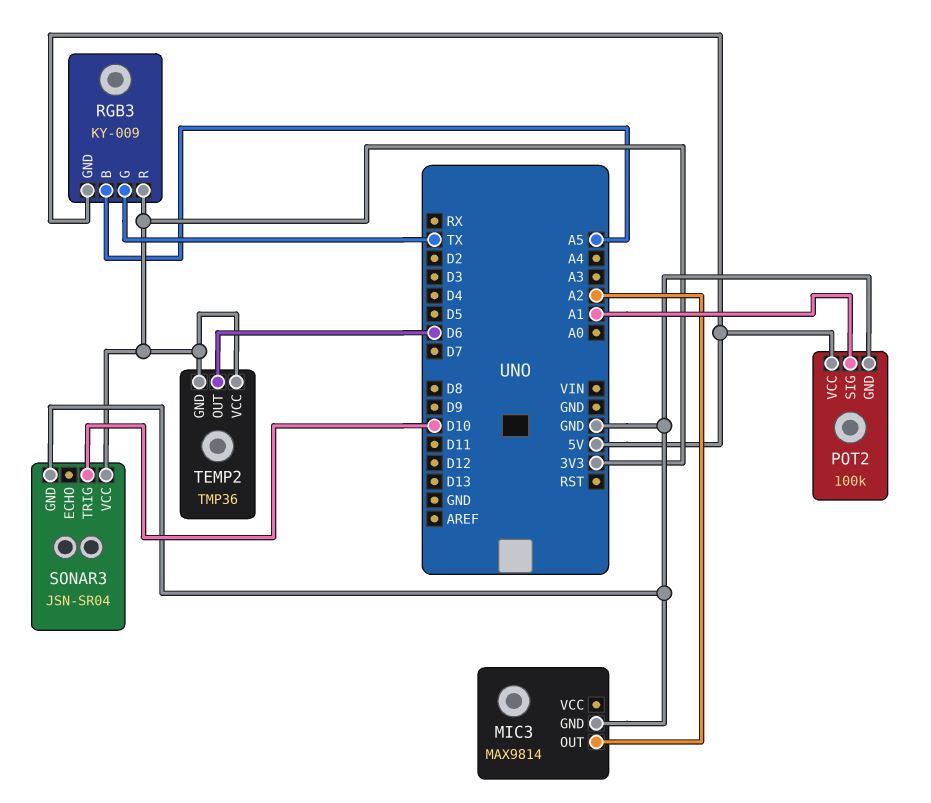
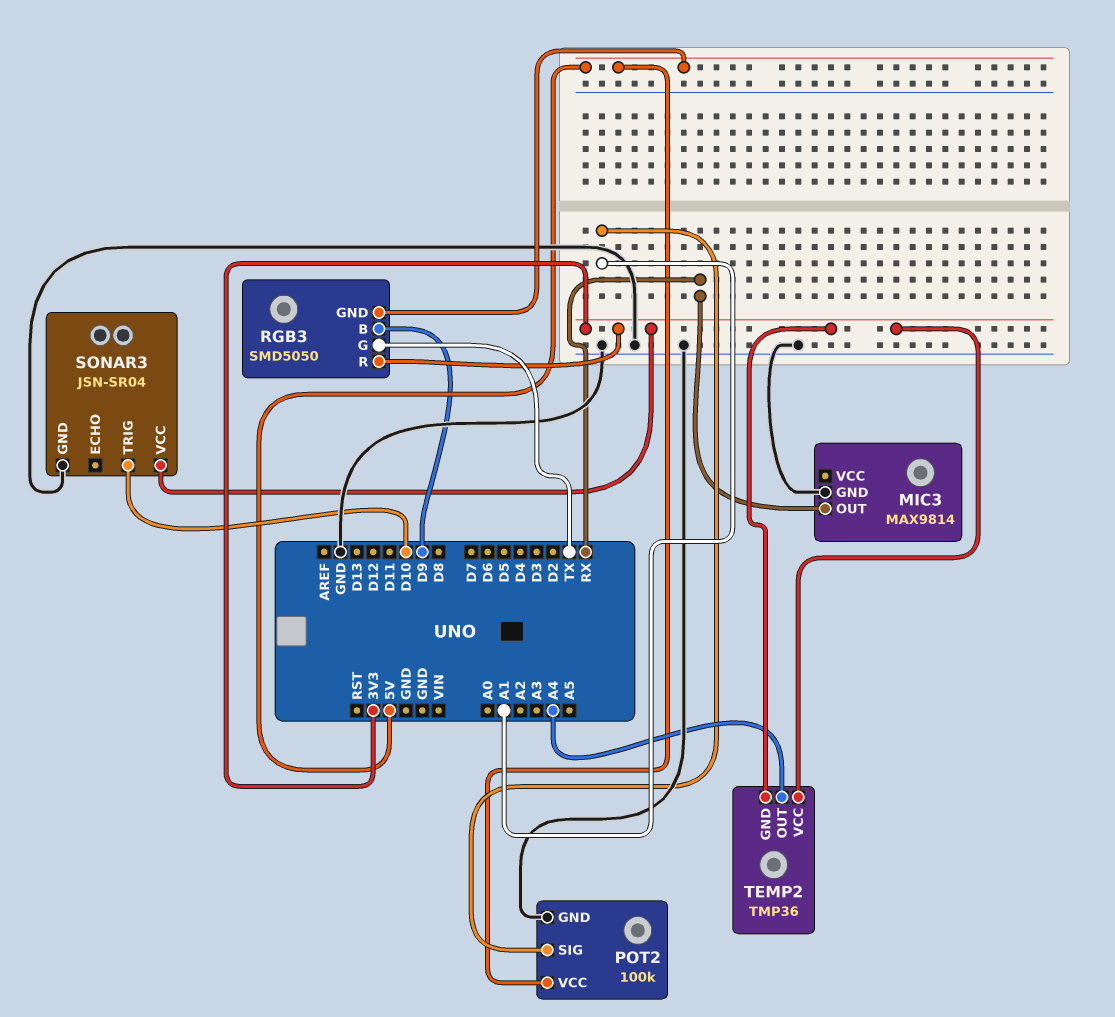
MIC3 pin OUT: A2 -> RX
RGB3: KY-009 -> SMD5050
RGB3 pin B: A5 -> D9
TEMP2 pin OUT: D6 -> A4

